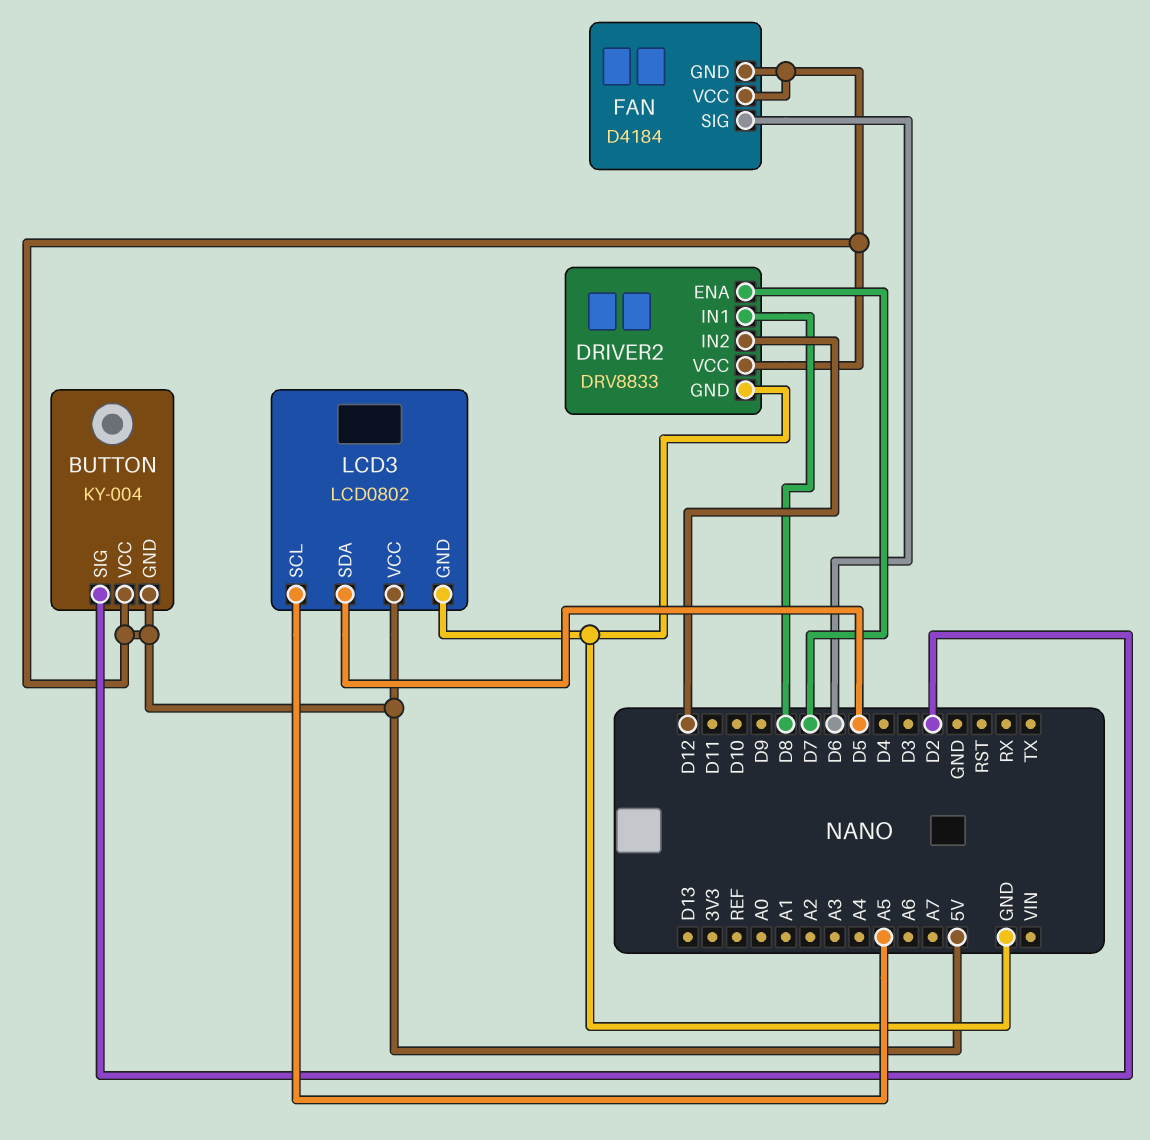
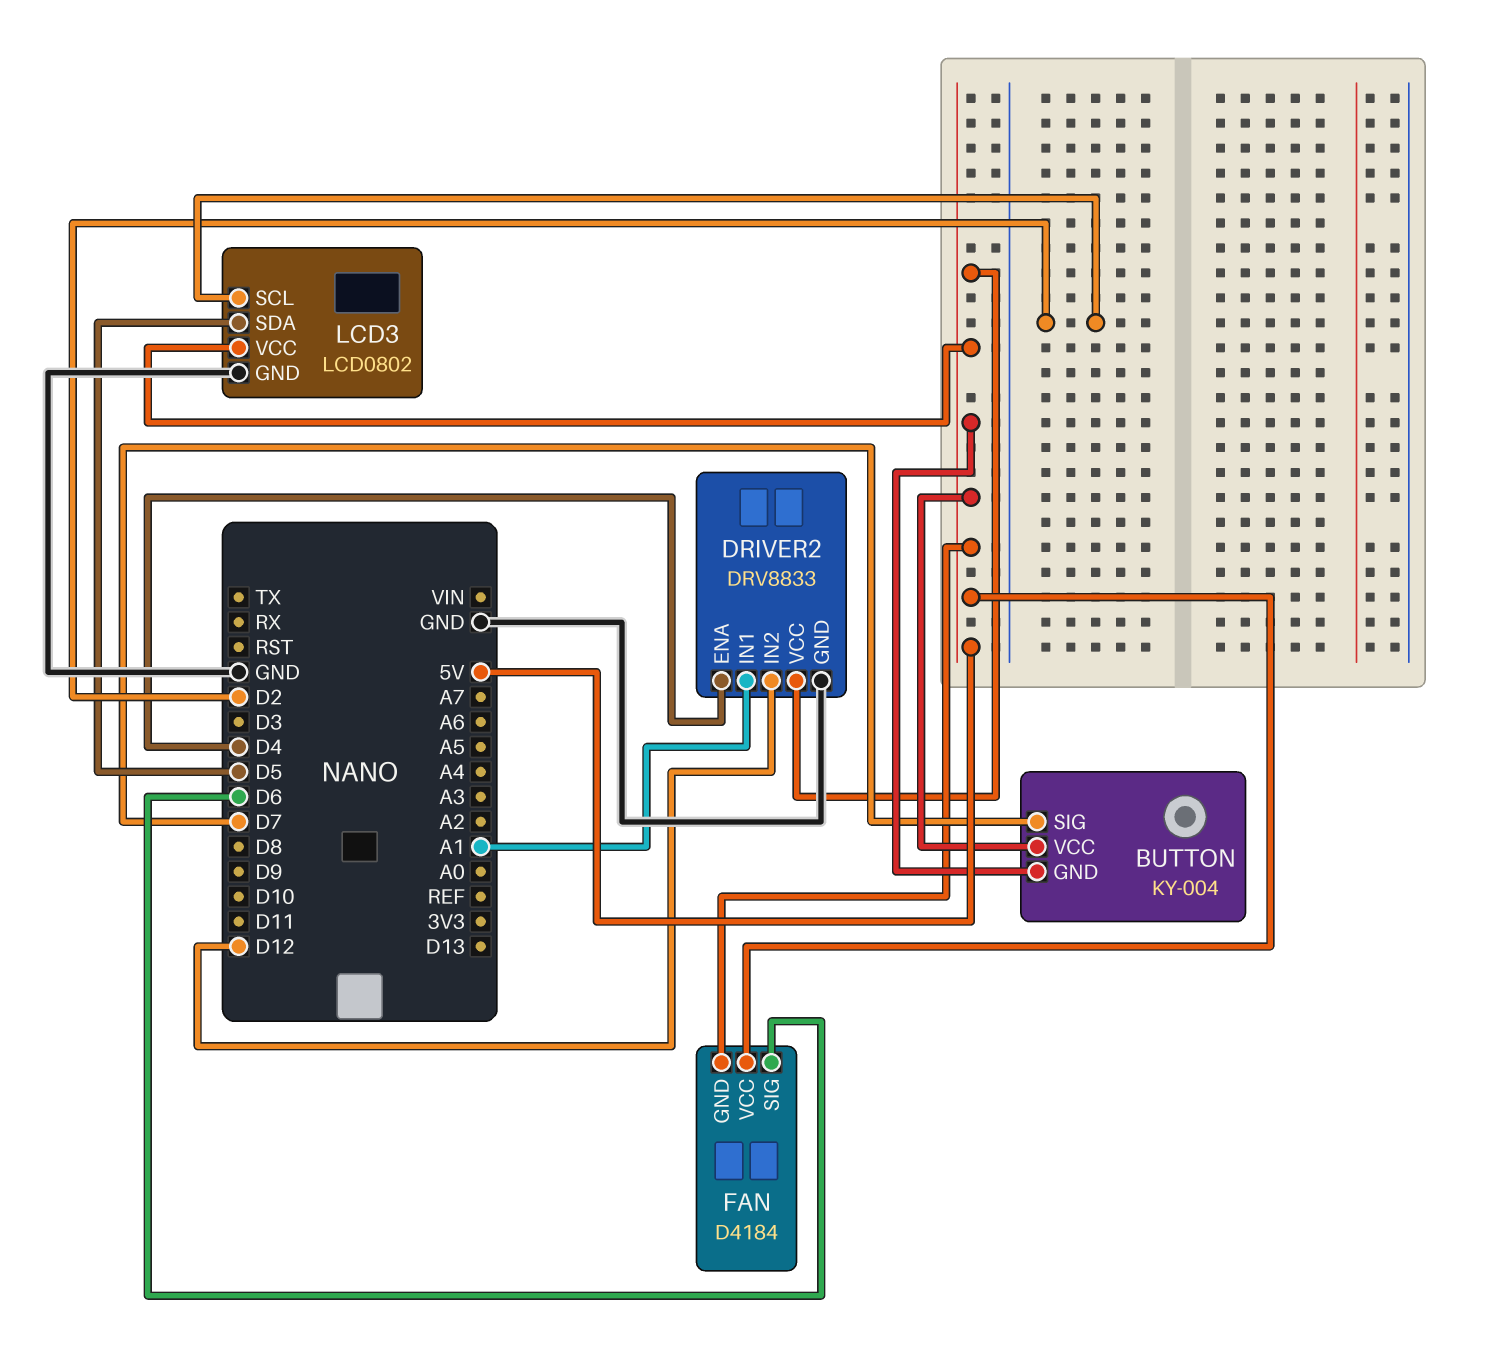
BUTTON pin SIG: D2 -> D7
DRIVER2 pin ENA: D7 -> D4
DRIVER2 pin IN1: D8 -> A1
LCD3 pin SCL: A5 -> D2

